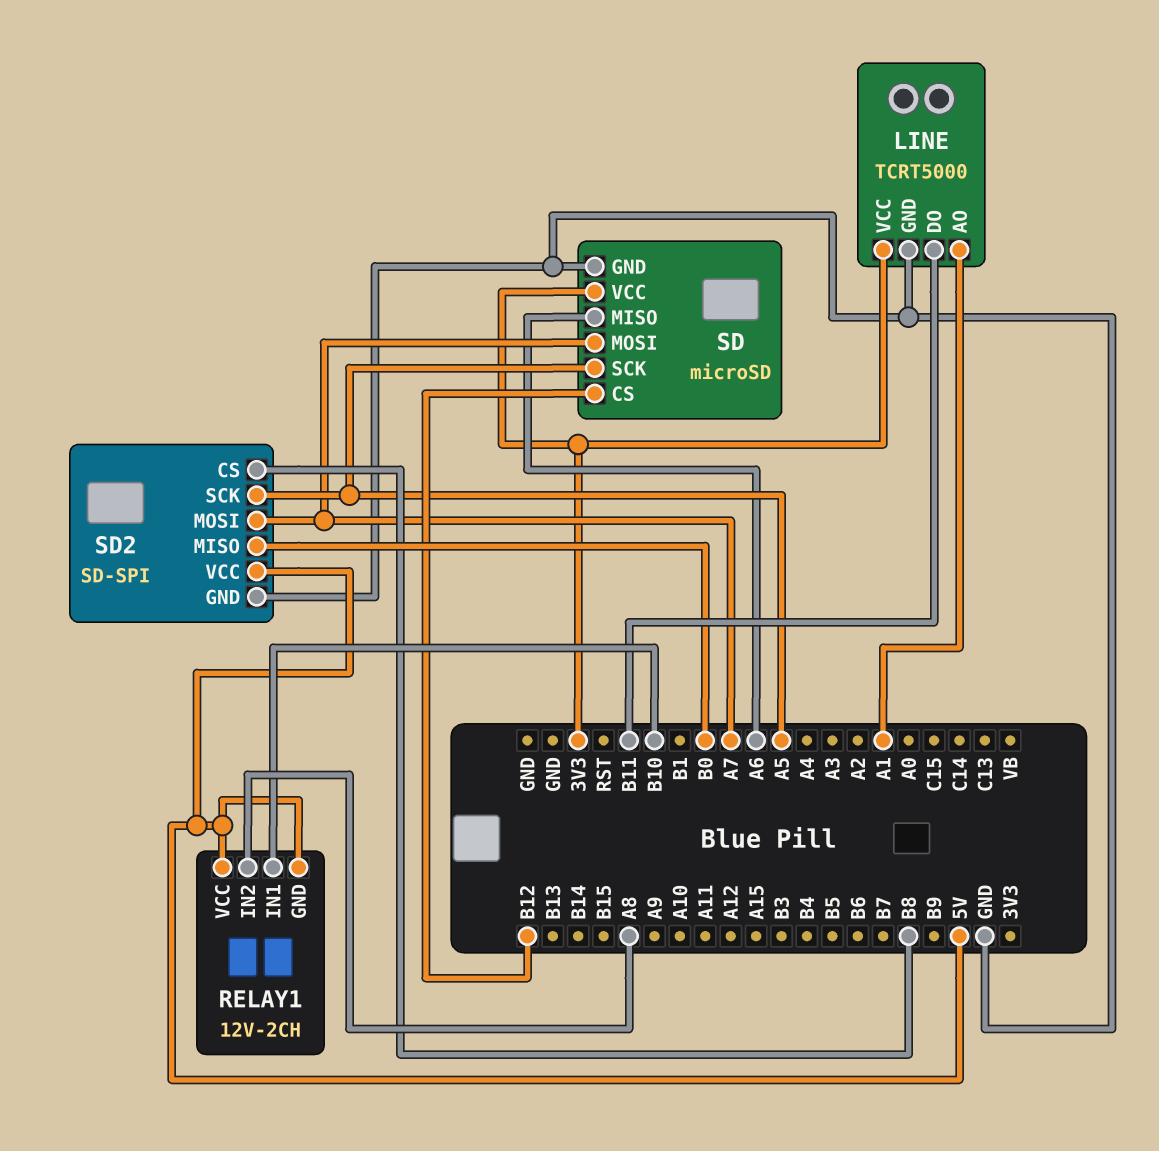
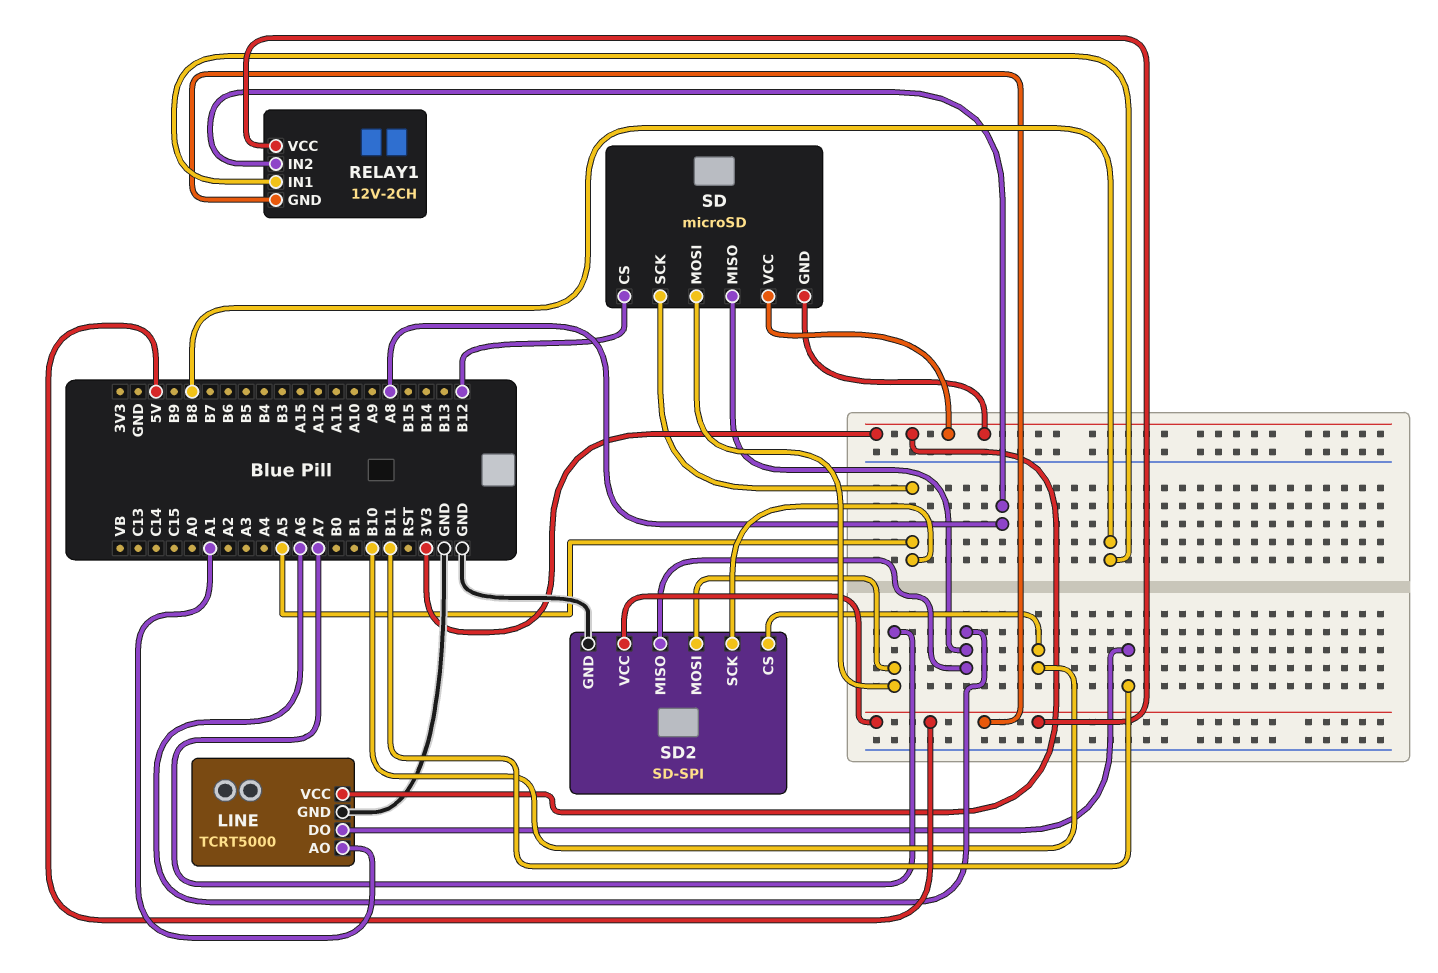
RELAY1 pin IN1: B10 -> B8
SD pin GND: GND -> 3V3
SD2 pin CS: B8 -> B10
SD2 pin MISO: B0 -> A6

